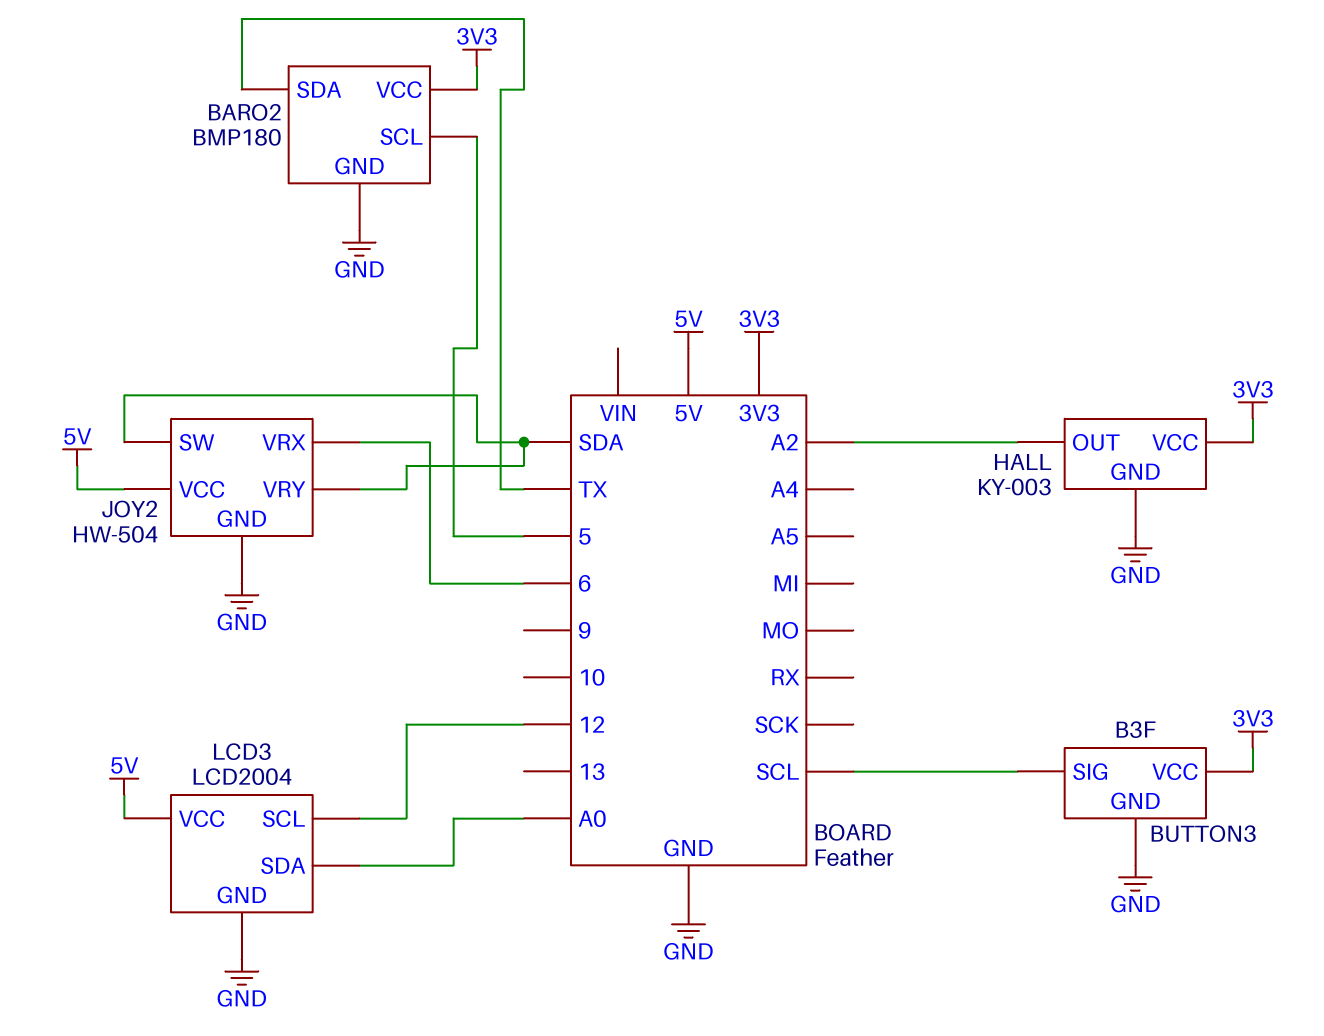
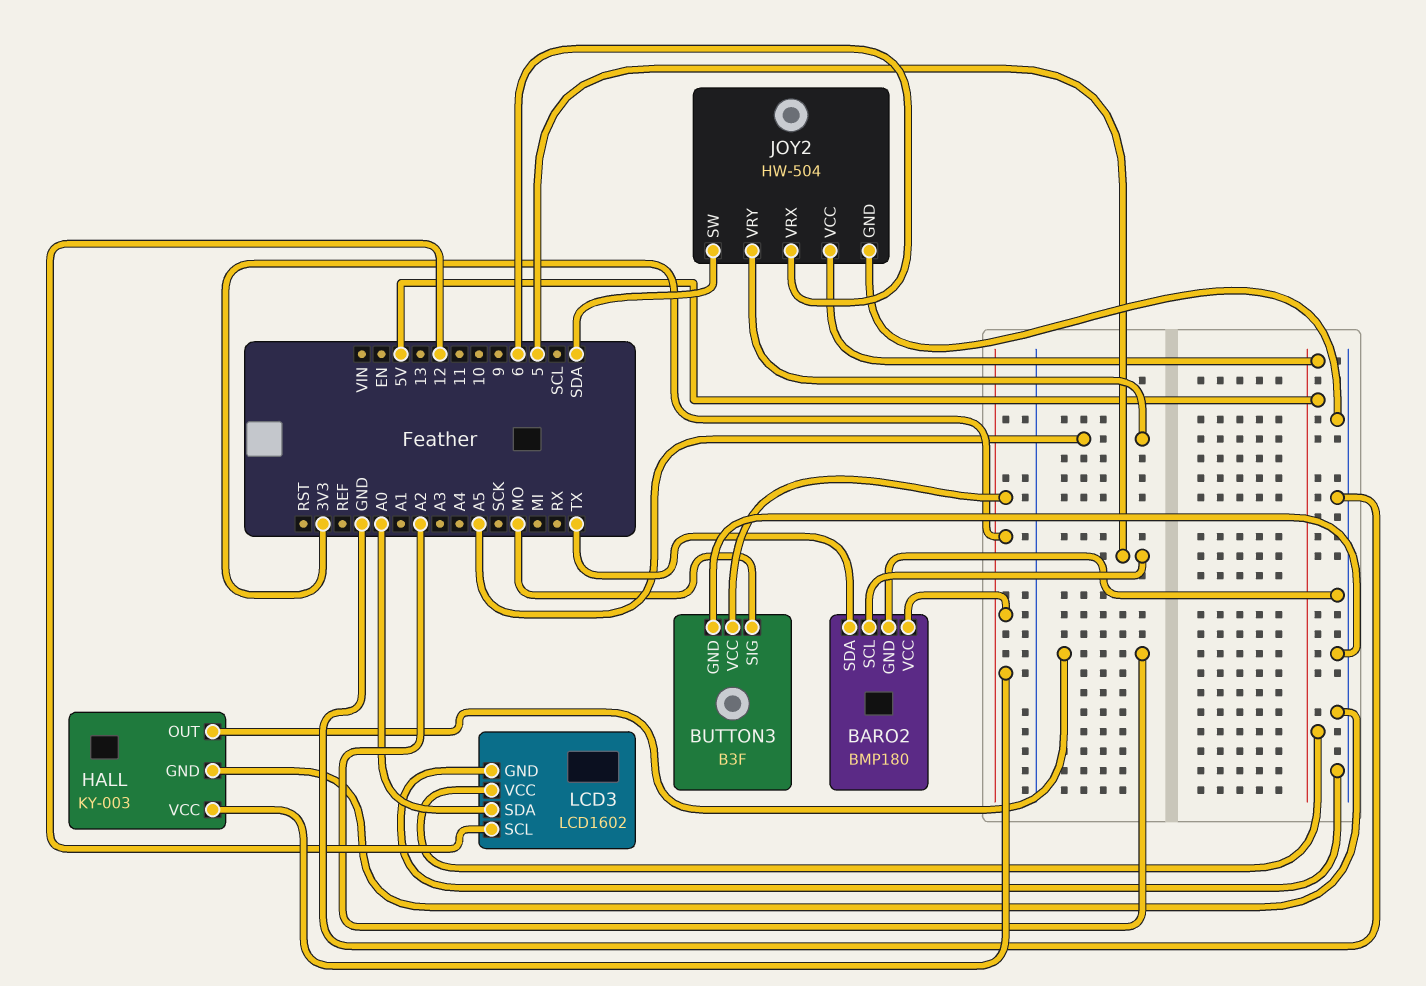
BUTTON3 pin SIG: SCL -> MO
JOY2 pin VRY: SDA -> A5
LCD3: LCD2004 -> LCD1602

